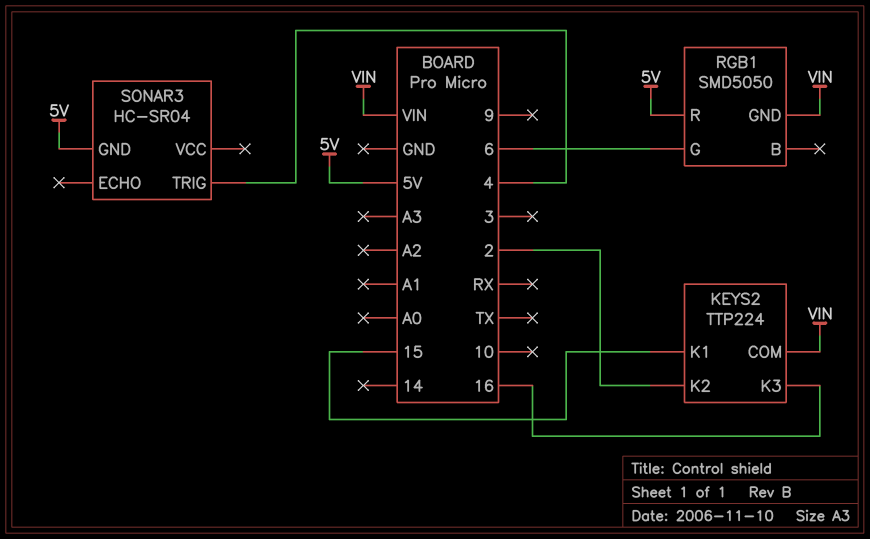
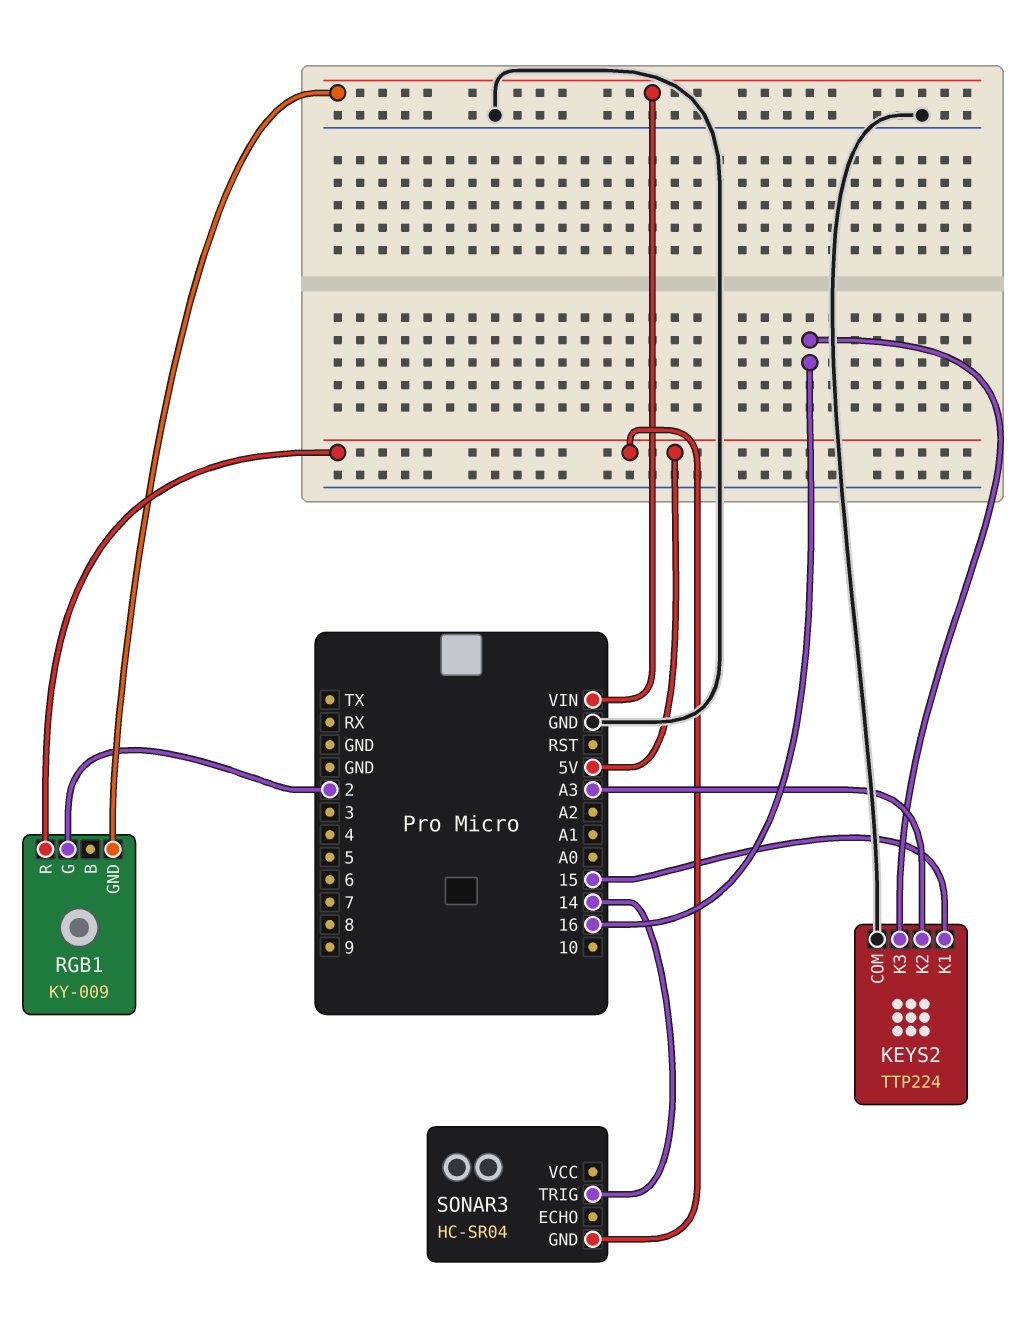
KEYS2 pin COM: VIN -> GND
KEYS2 pin K2: 2 -> A3
RGB1: SMD5050 -> KY-009
RGB1 pin G: 6 -> 2
SONAR3 pin TRIG: 4 -> 14

